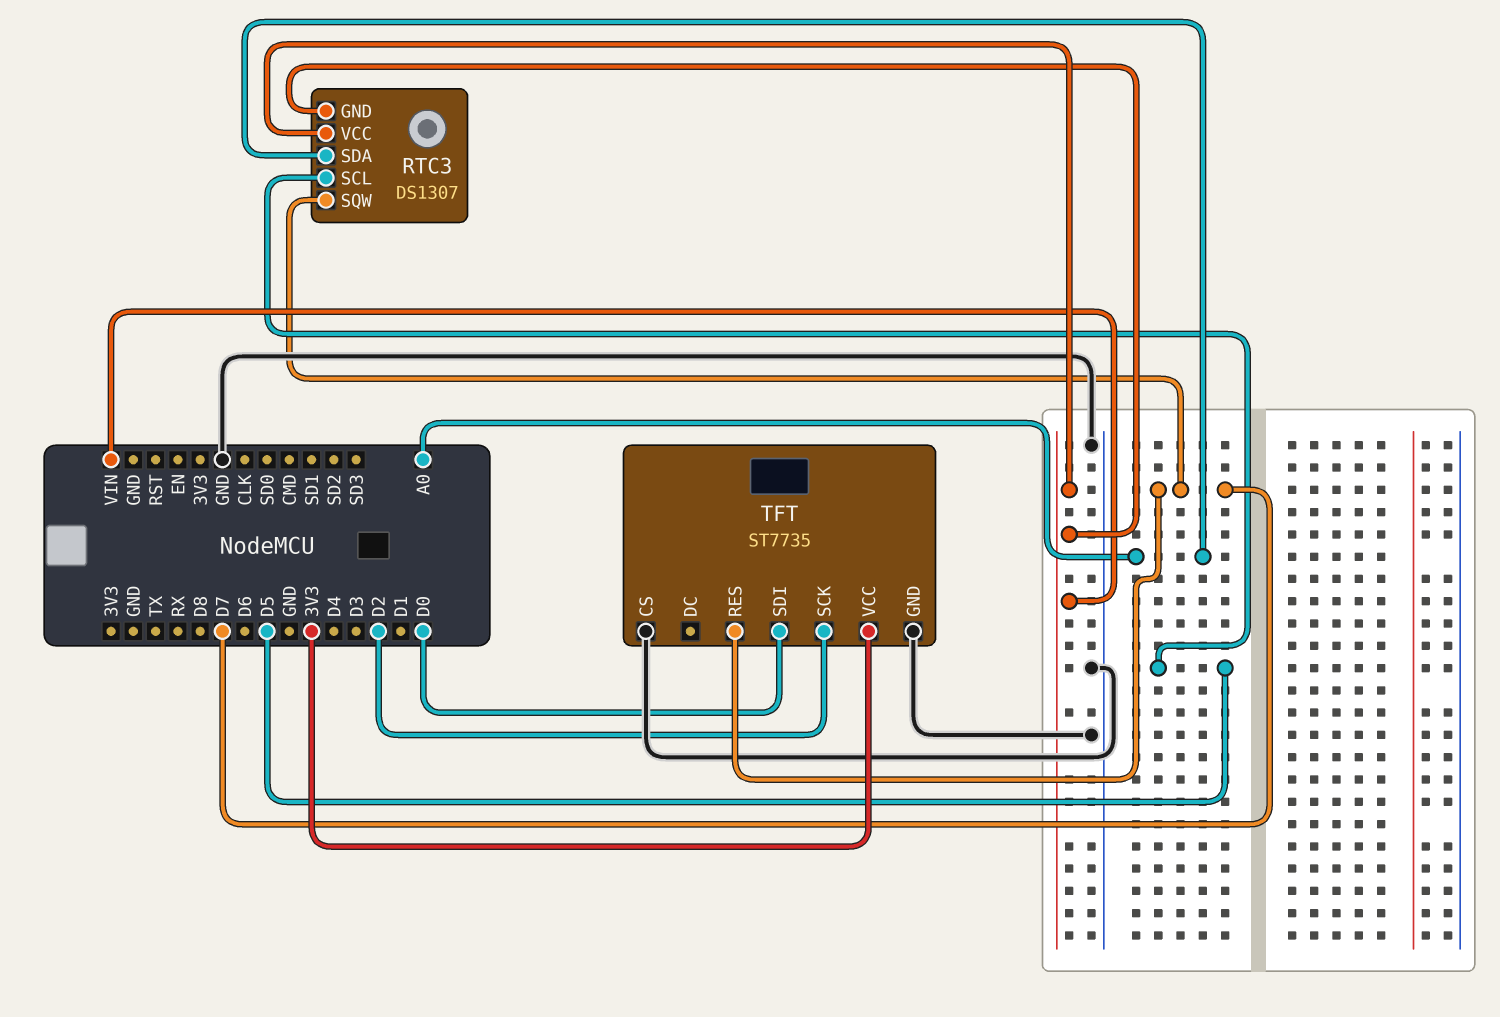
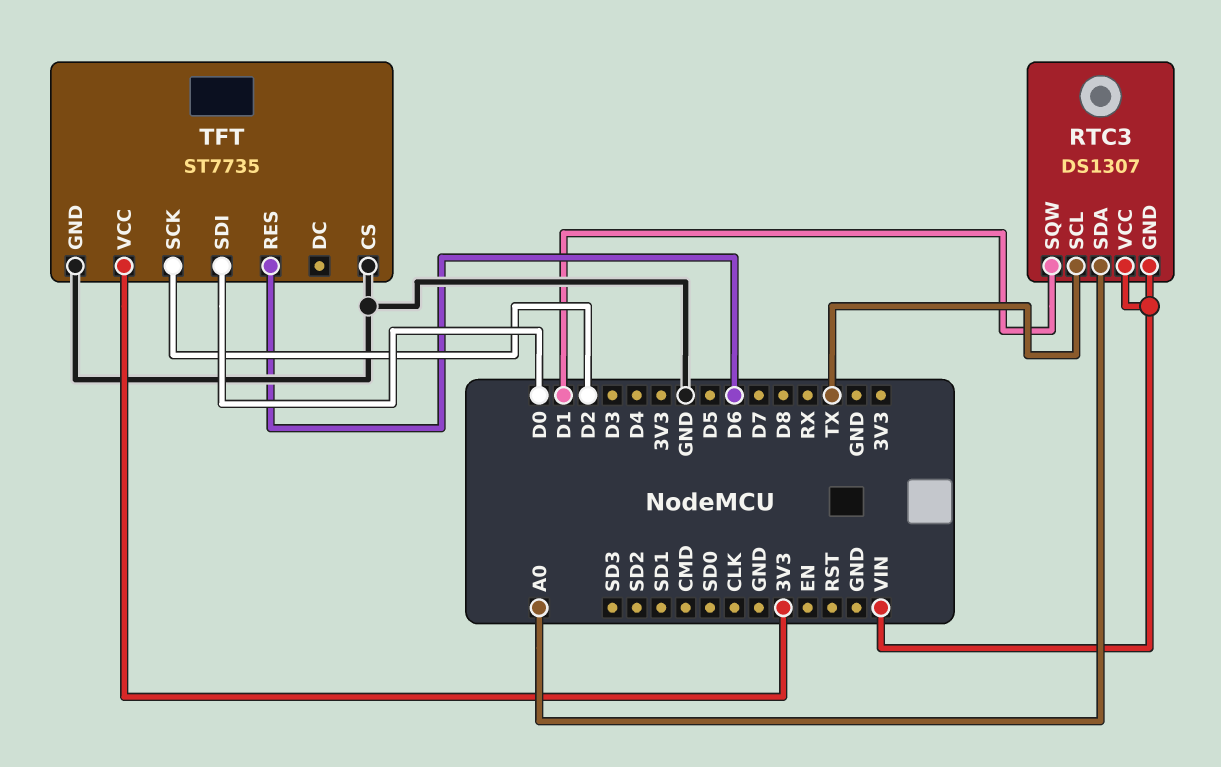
RTC3 pin SCL: D5 -> TX
RTC3 pin SQW: D7 -> D1
TFT pin RES: D7 -> D6

